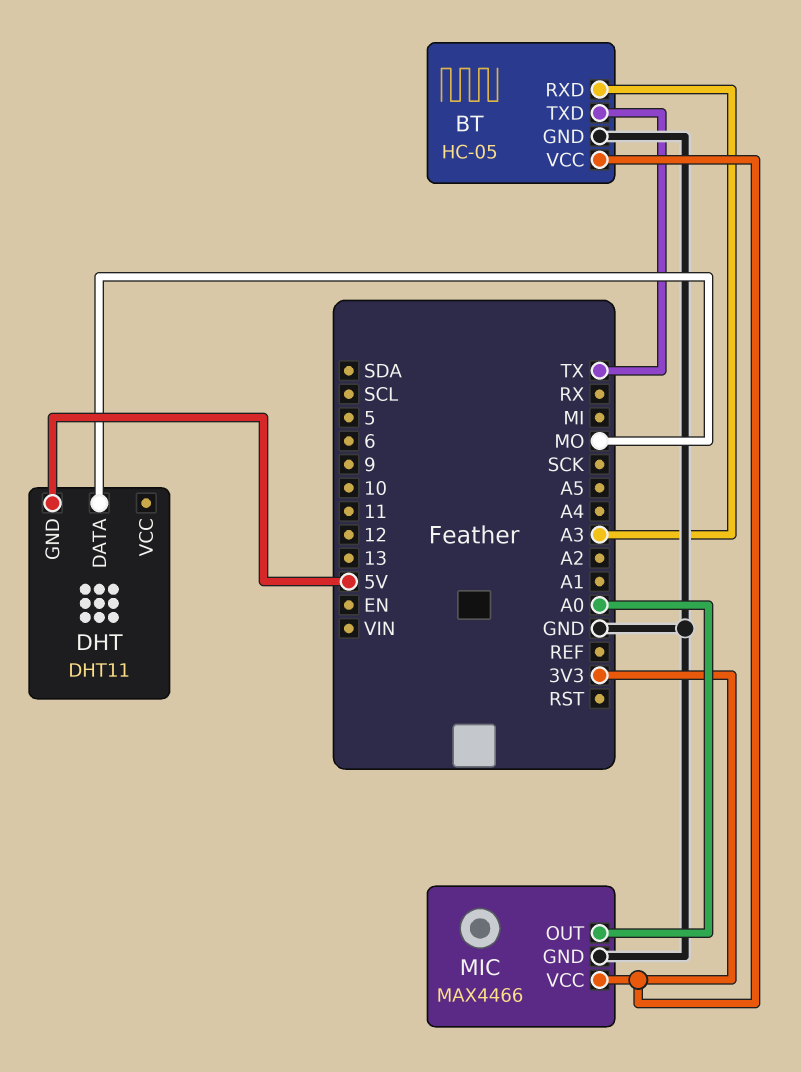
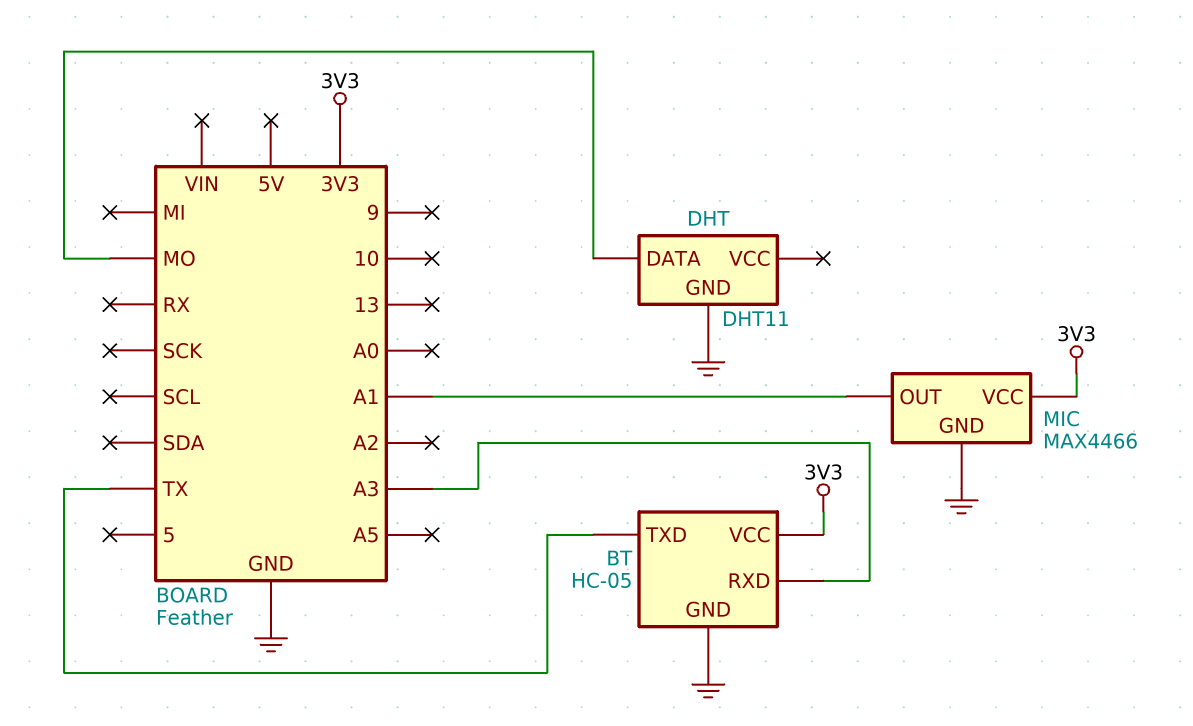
DHT pin GND: 5V -> GND
MIC pin OUT: A0 -> A1

